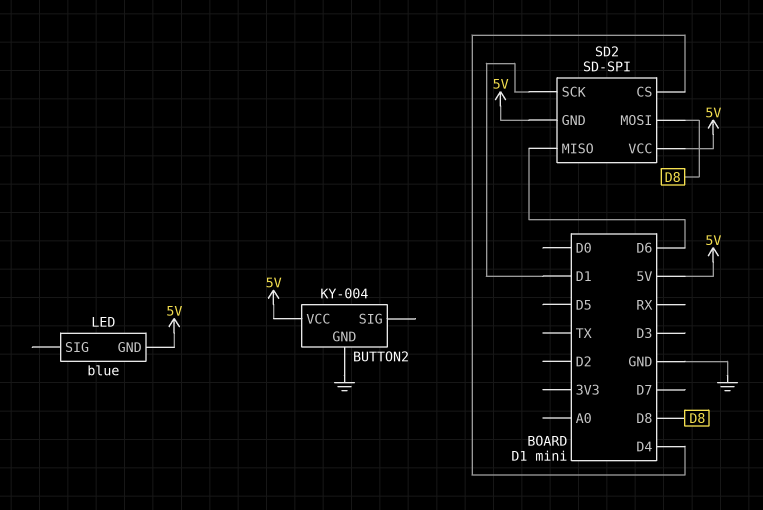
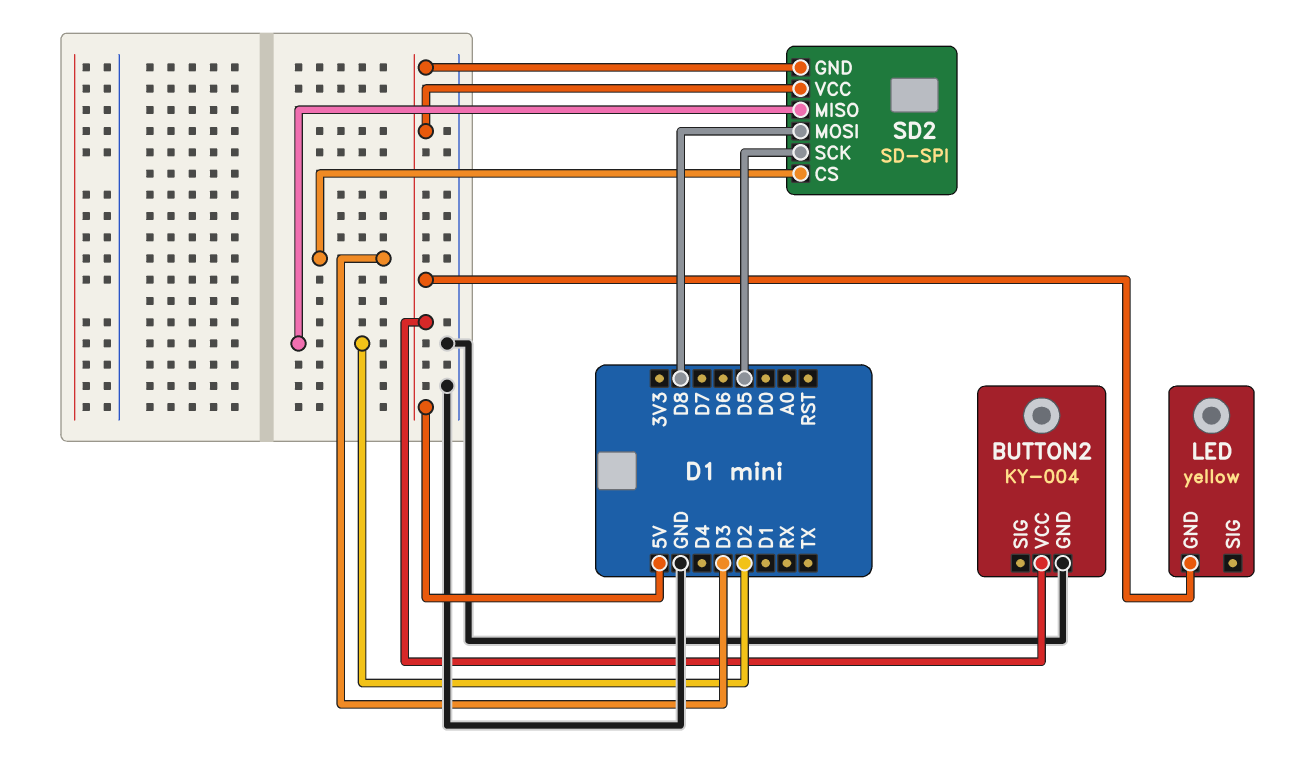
LED: blue -> yellow
SD2 pin CS: D4 -> D3
SD2 pin MISO: D6 -> D2
SD2 pin SCK: D1 -> D5

